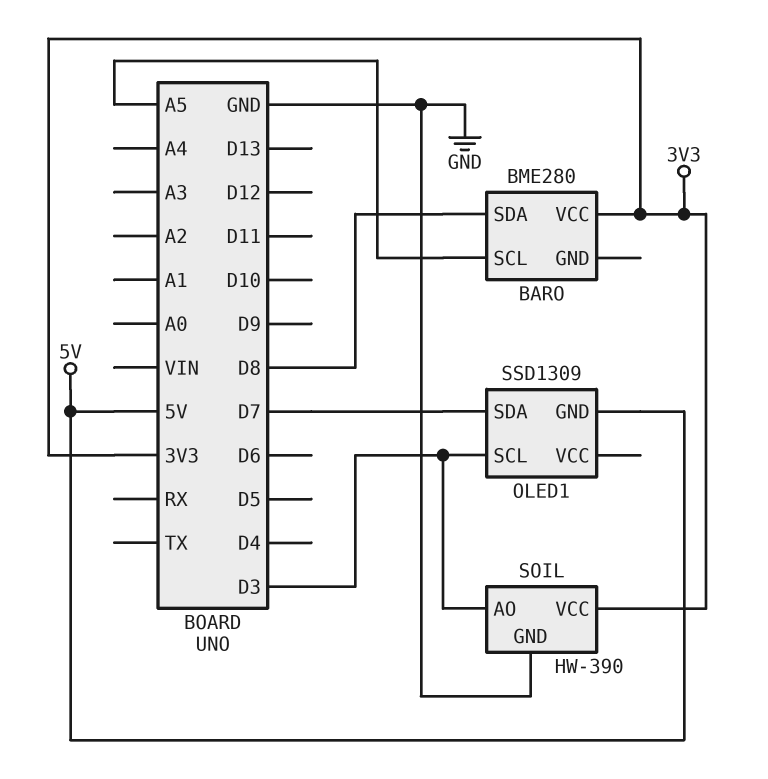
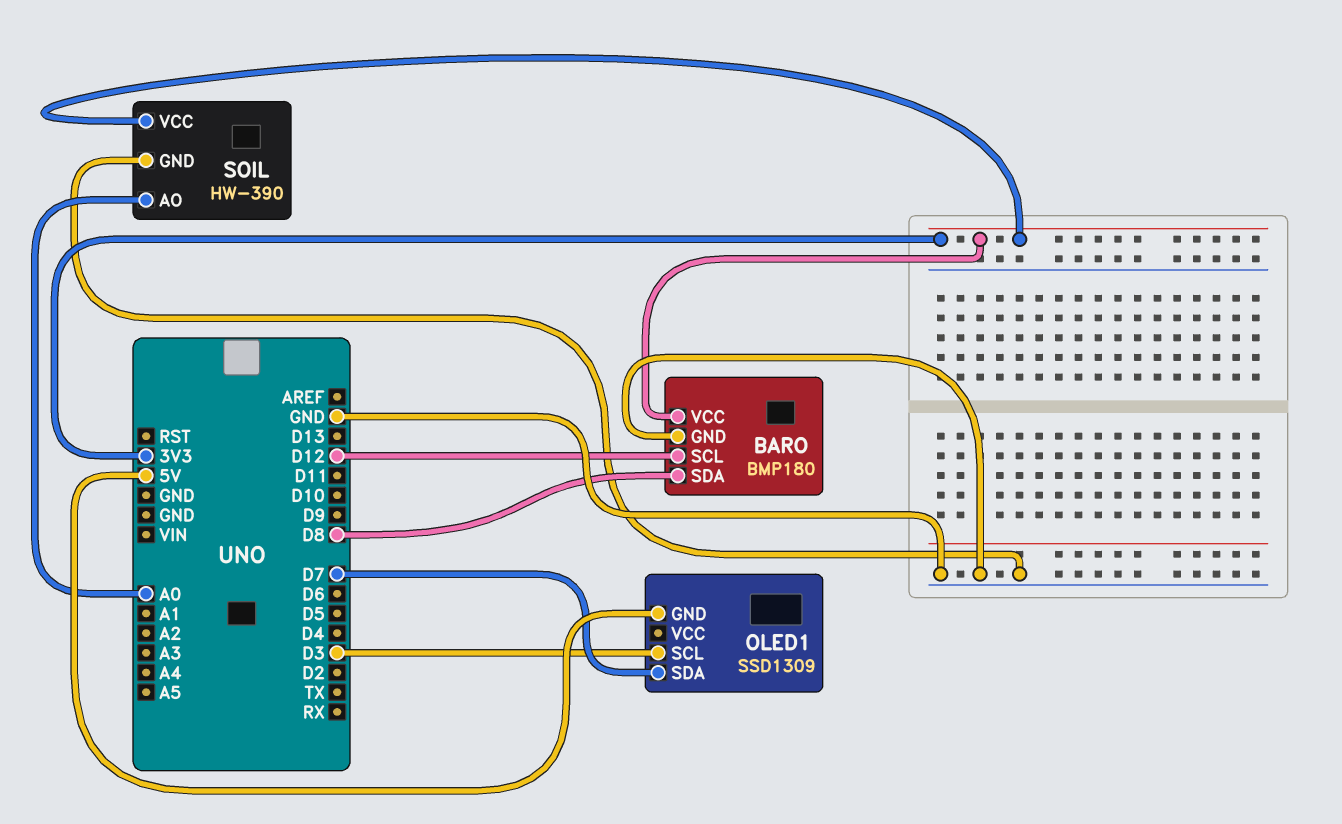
BARO: BME280 -> BMP180
BARO pin GND: none -> GND
BARO pin SCL: A5 -> D12
SOIL pin AO: D3 -> A0

